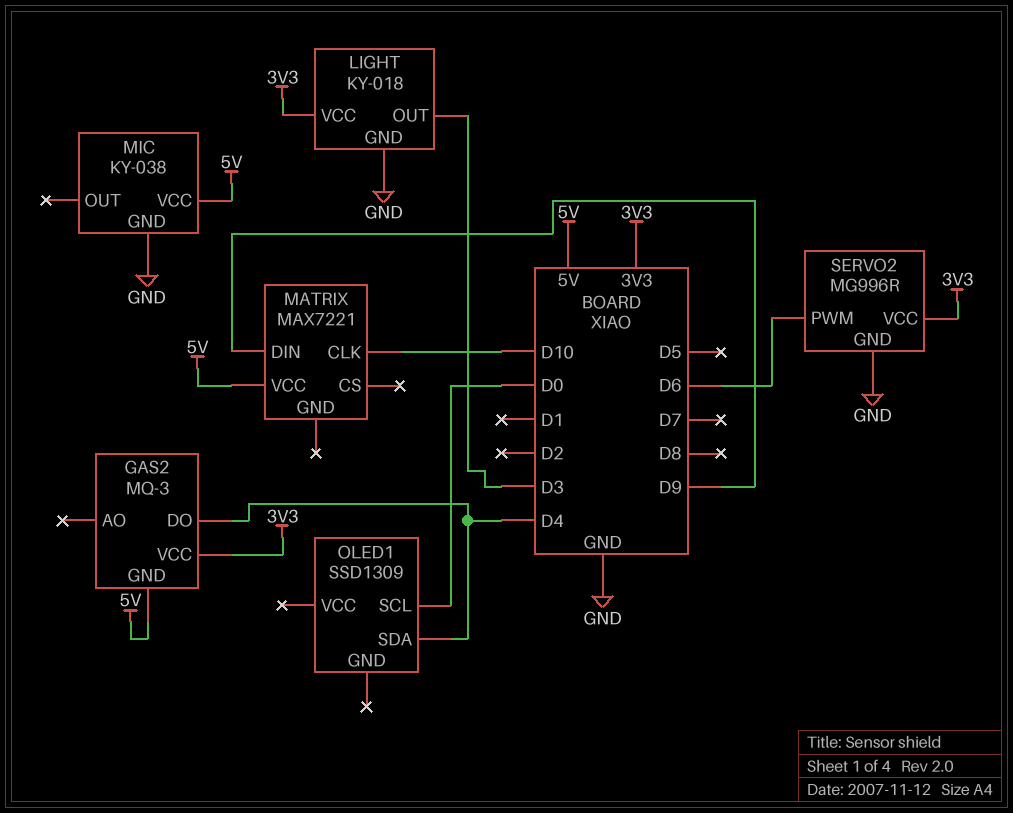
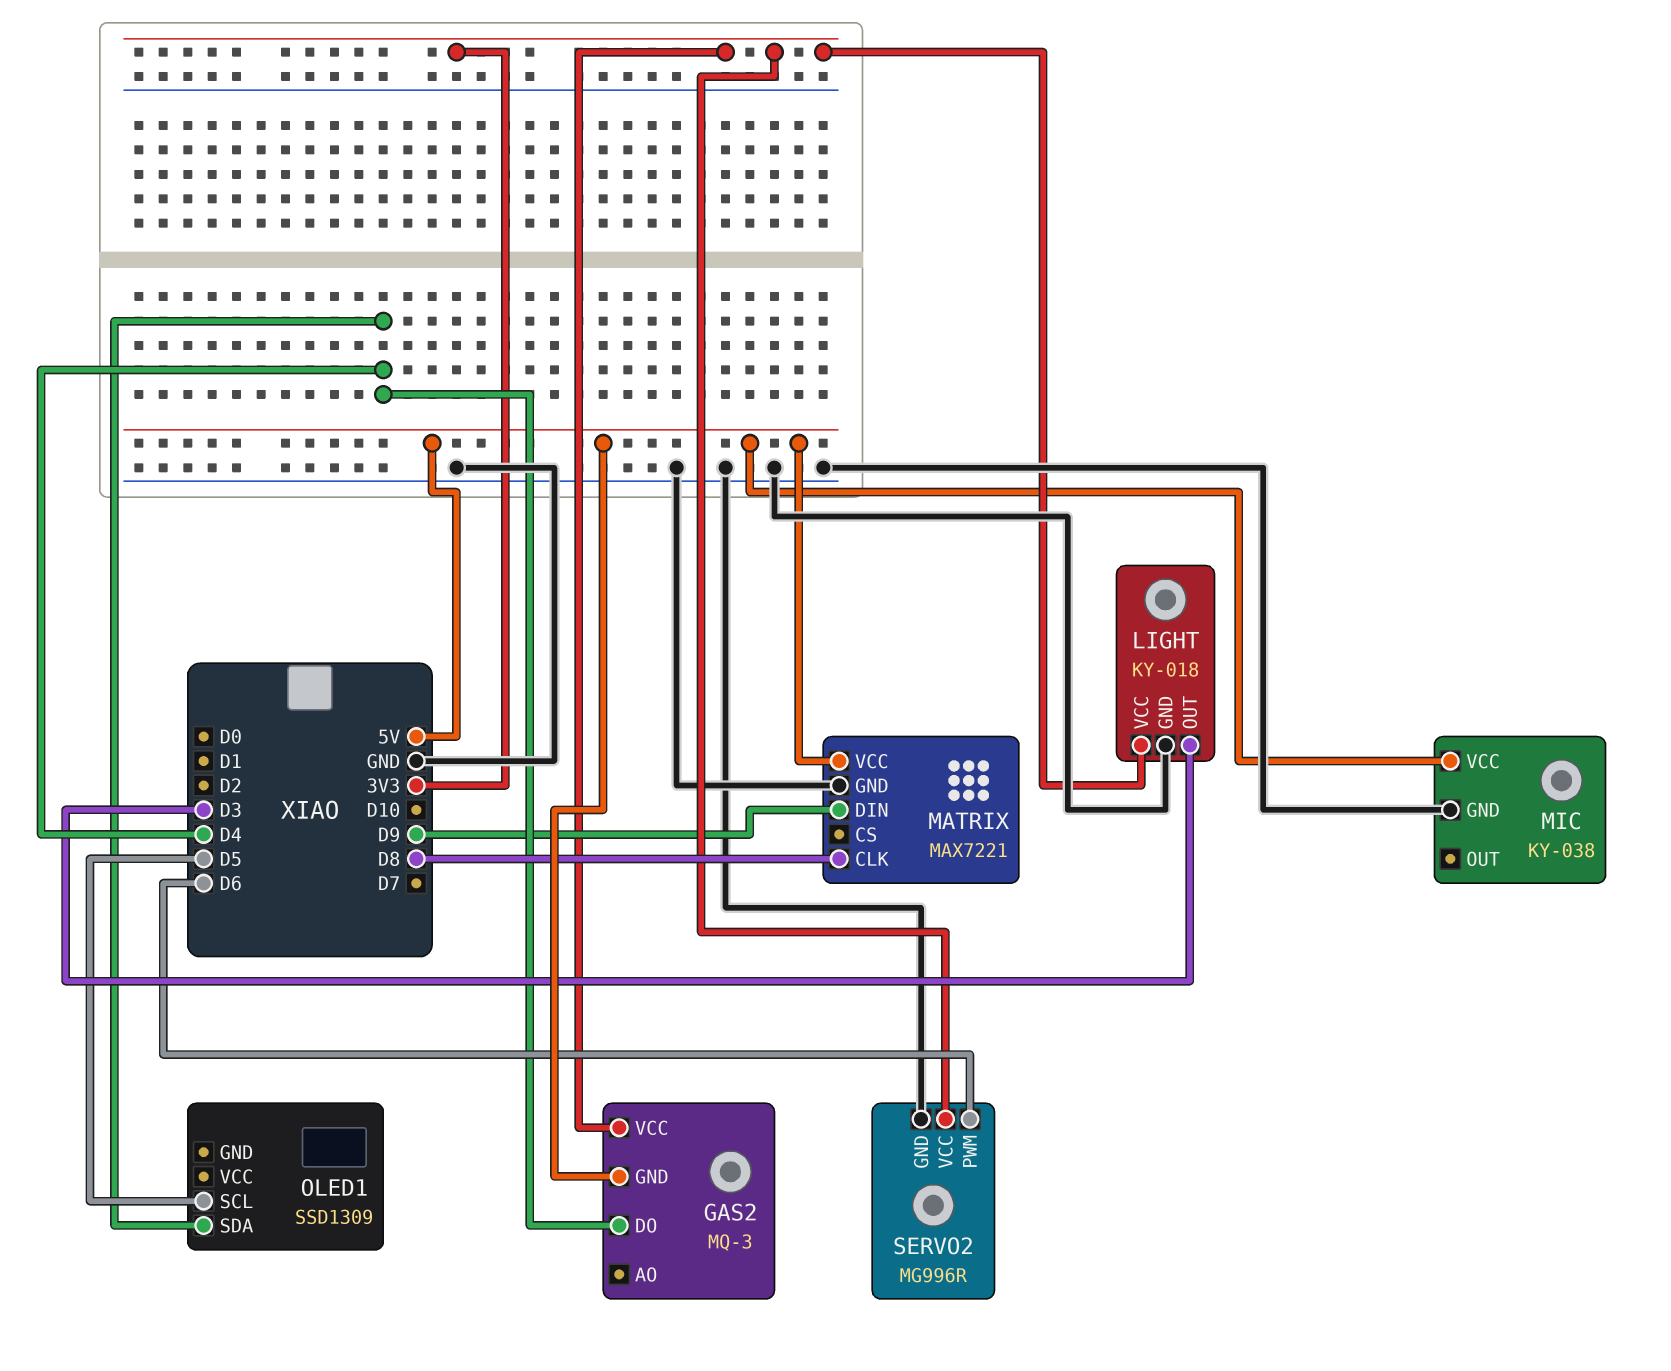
MATRIX pin CLK: D10 -> D8
MATRIX pin GND: none -> GND
OLED1 pin SCL: D0 -> D5

